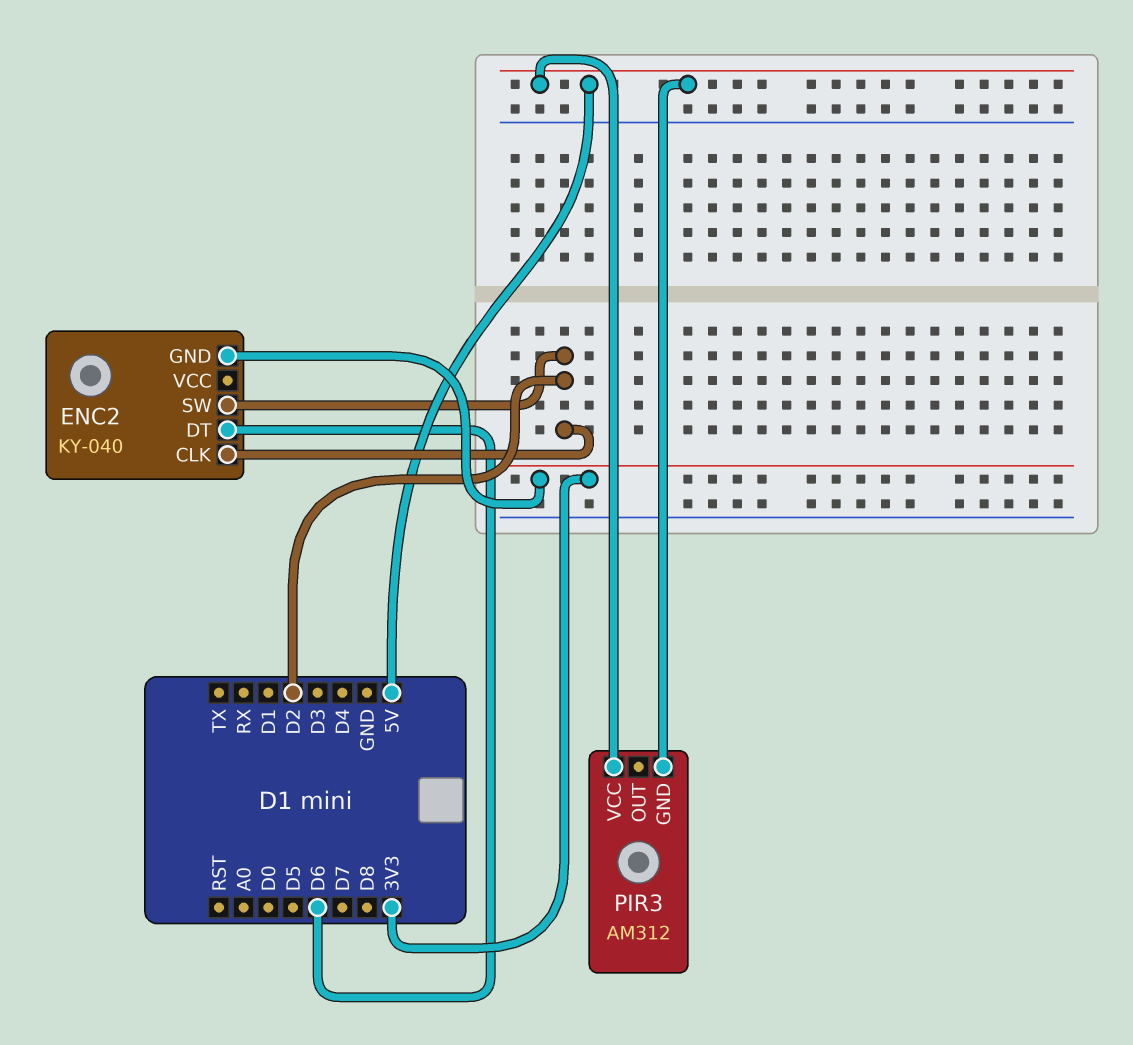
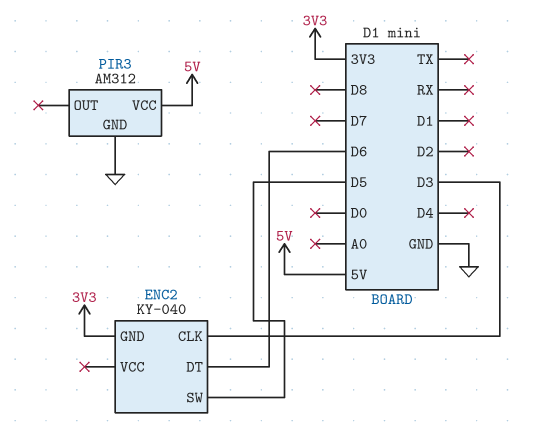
ENC2 pin CLK: D2 -> D3
ENC2 pin SW: D2 -> D5
PIR3 pin GND: 5V -> GND

